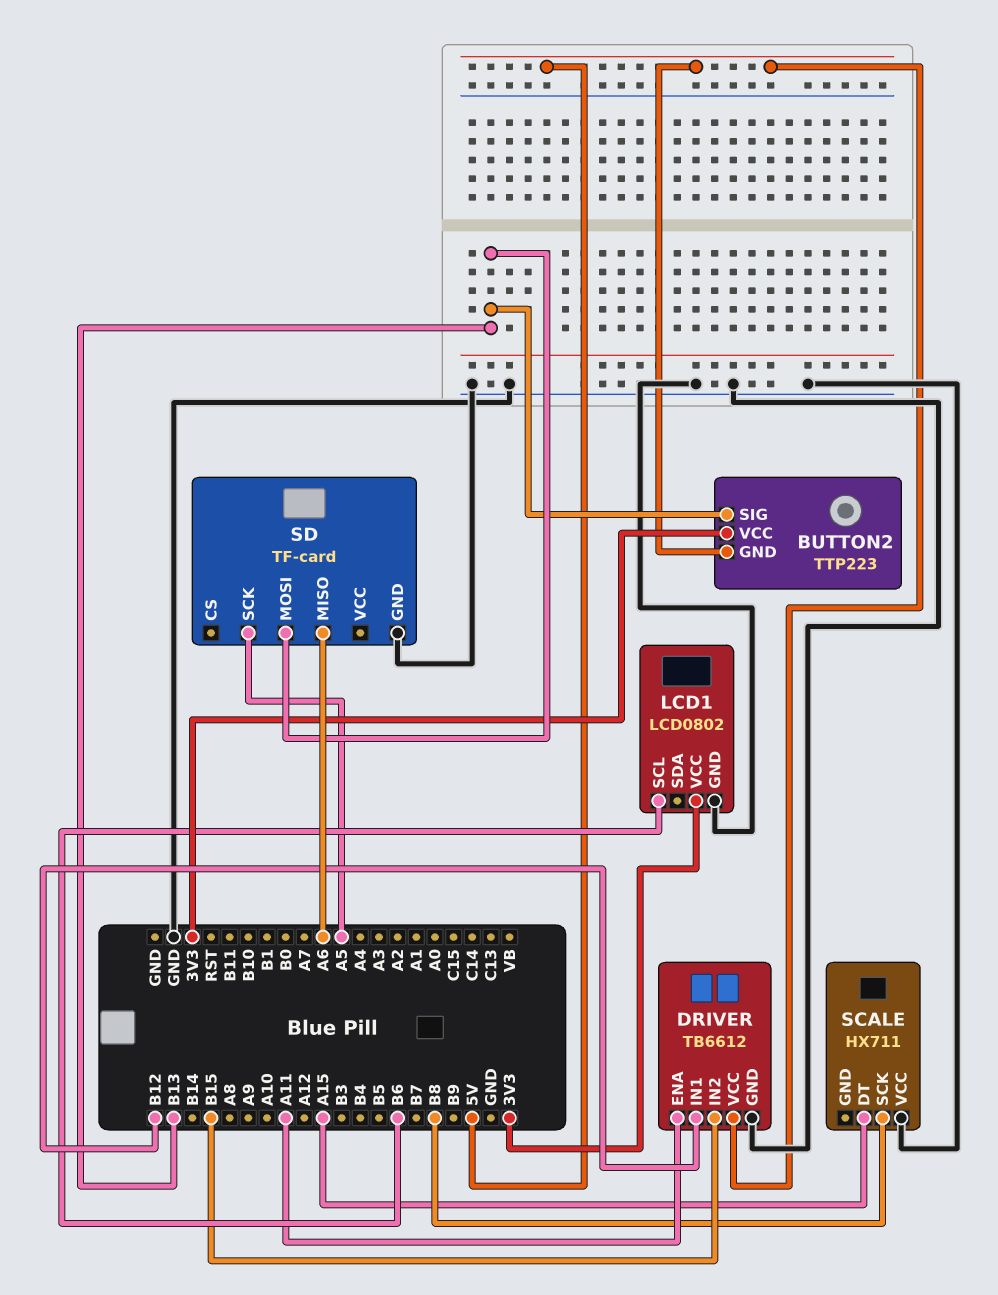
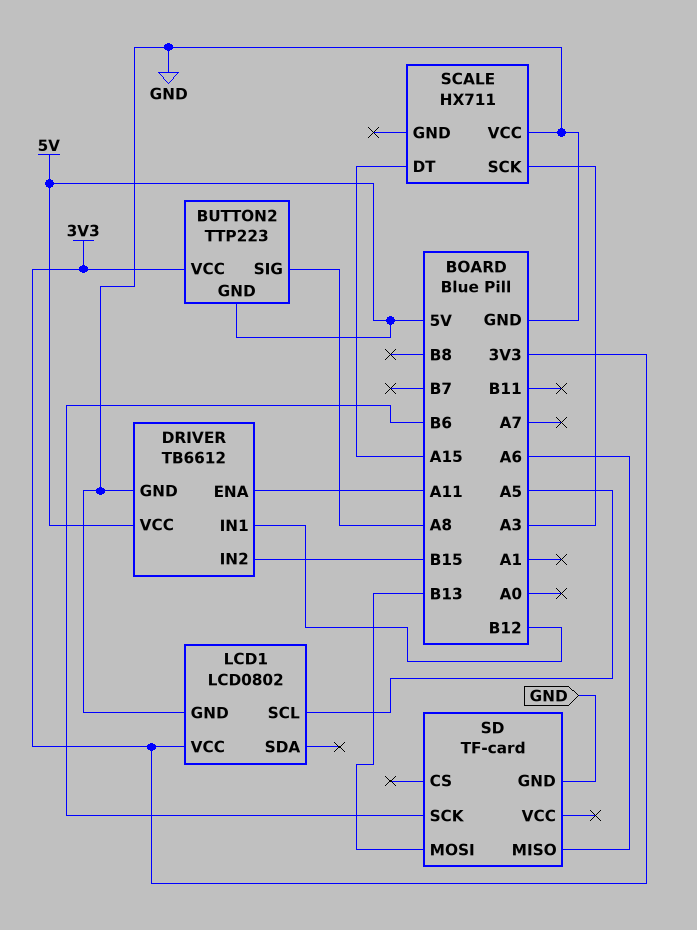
BUTTON2 pin SIG: B13 -> A8
LCD1 pin SCL: B6 -> A5
SCALE pin SCK: B8 -> A3
SD pin SCK: A5 -> B6

